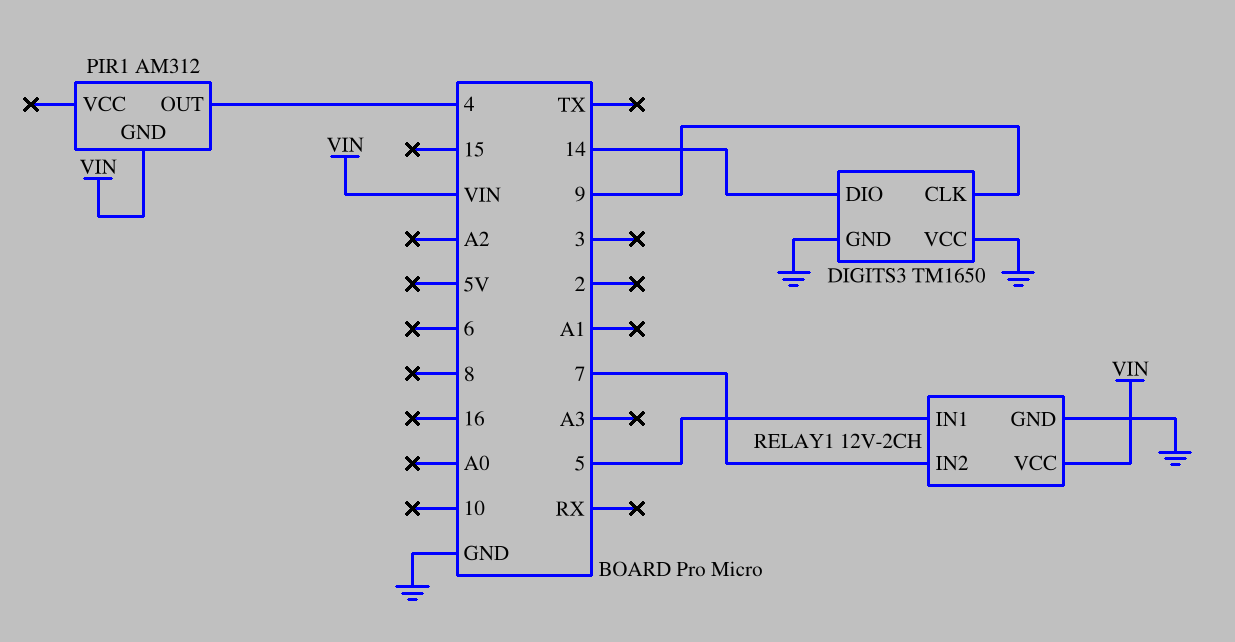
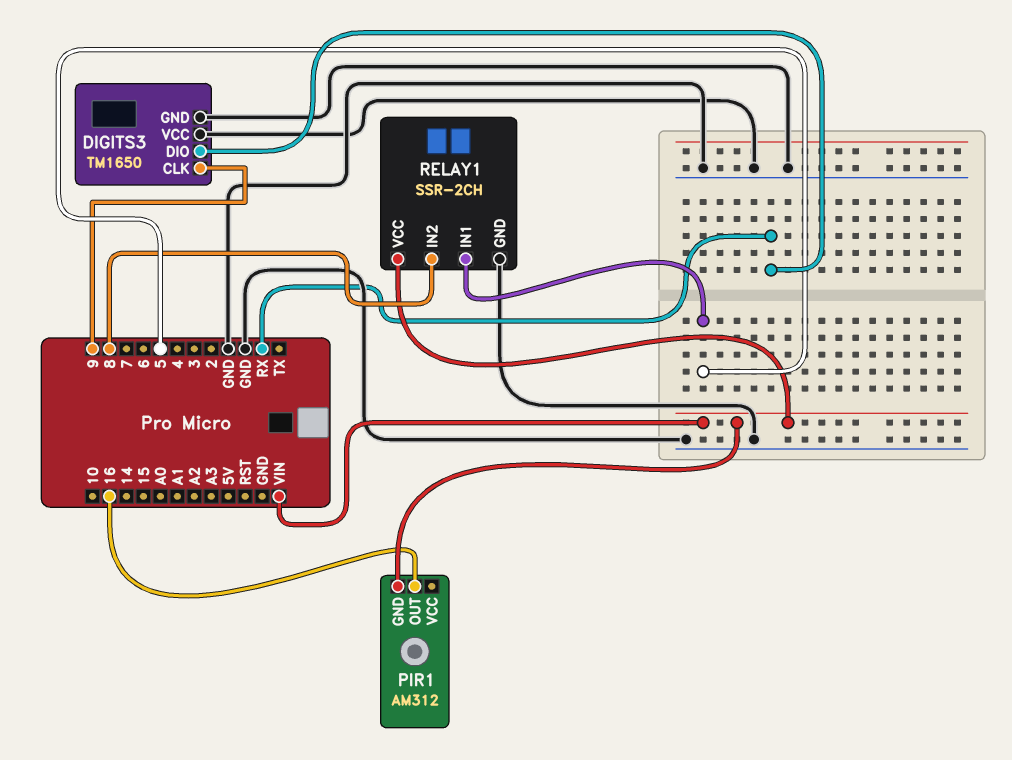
DIGITS3 pin DIO: 14 -> RX
PIR1 pin OUT: 4 -> 16
RELAY1: 12V-2CH -> SSR-2CH
RELAY1 pin IN2: 7 -> 8

